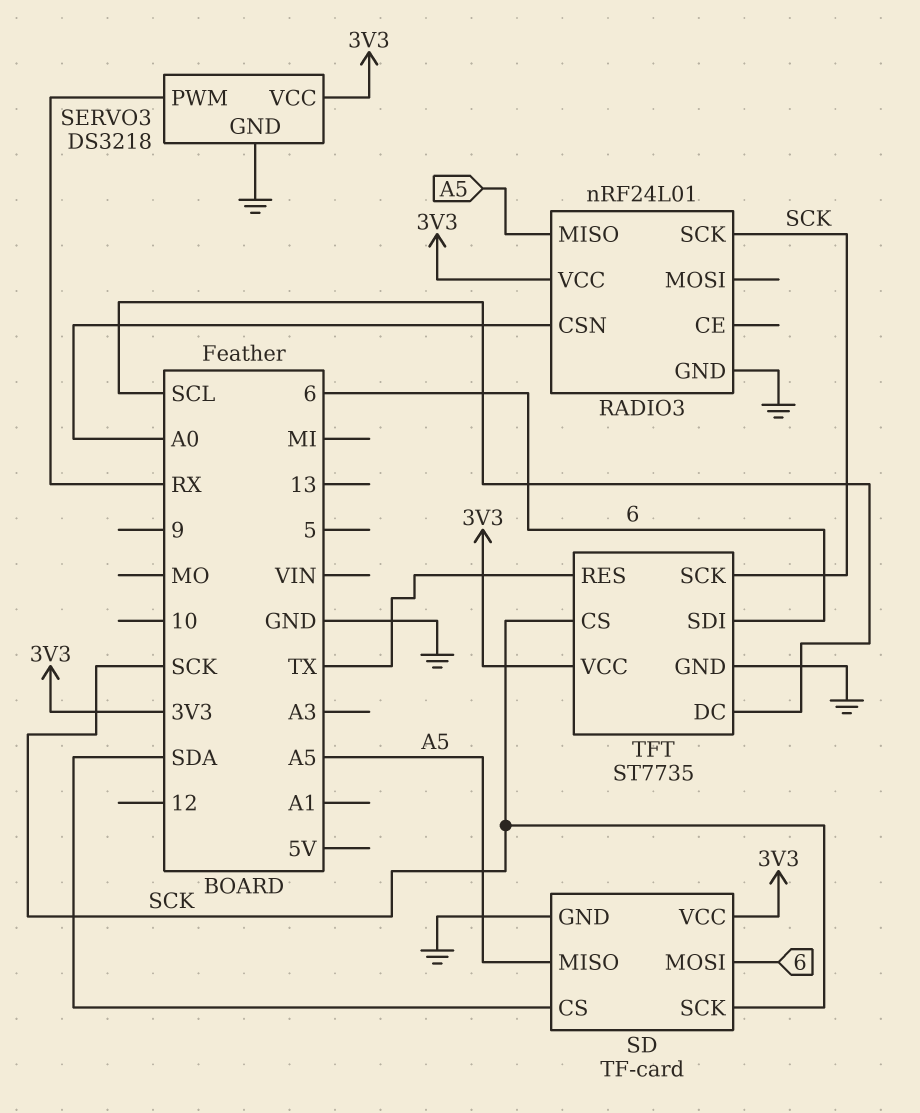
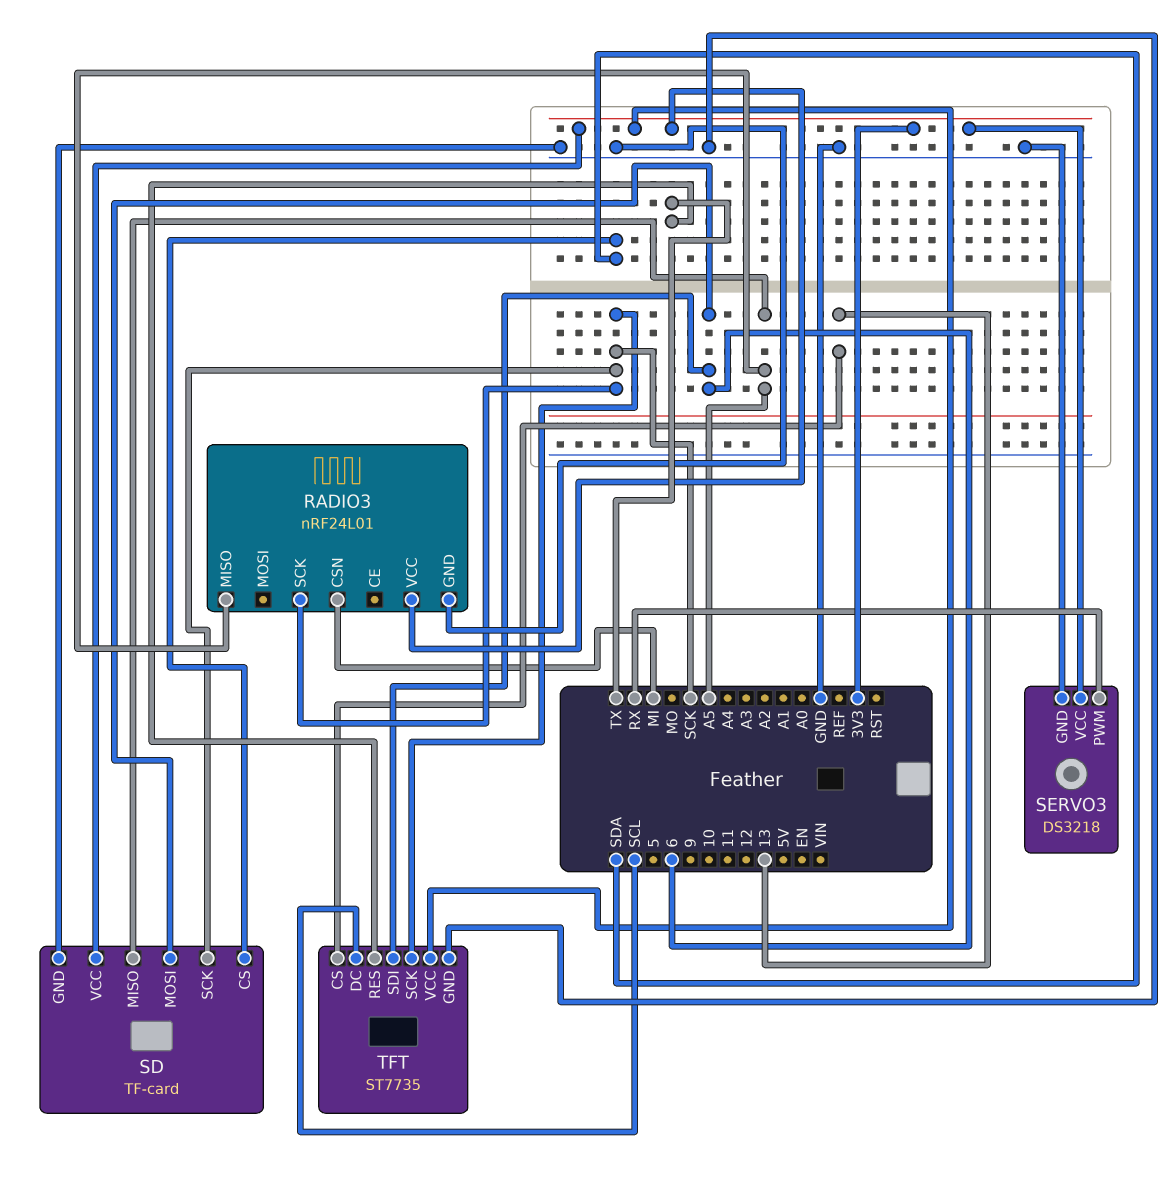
RADIO3 pin CSN: A0 -> MI
TFT pin CS: SCK -> 13

